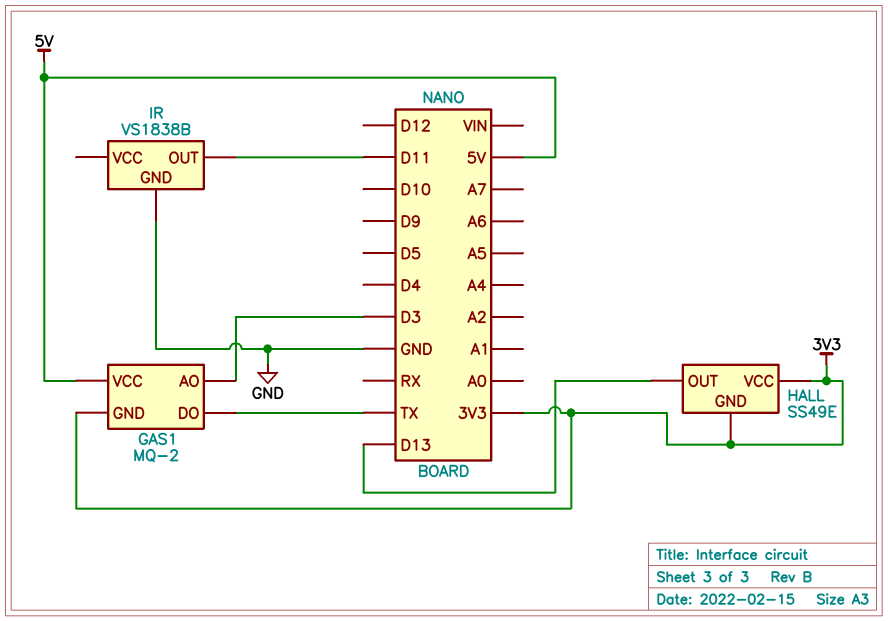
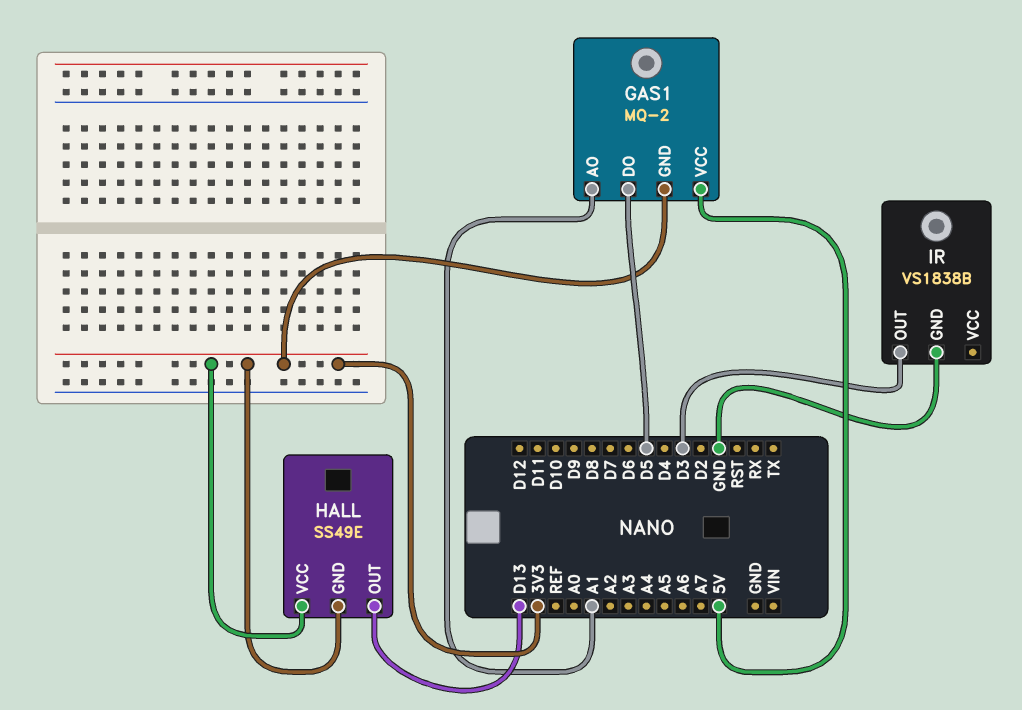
GAS1 pin AO: D3 -> A1
GAS1 pin DO: TX -> D5
IR pin OUT: D11 -> D3

